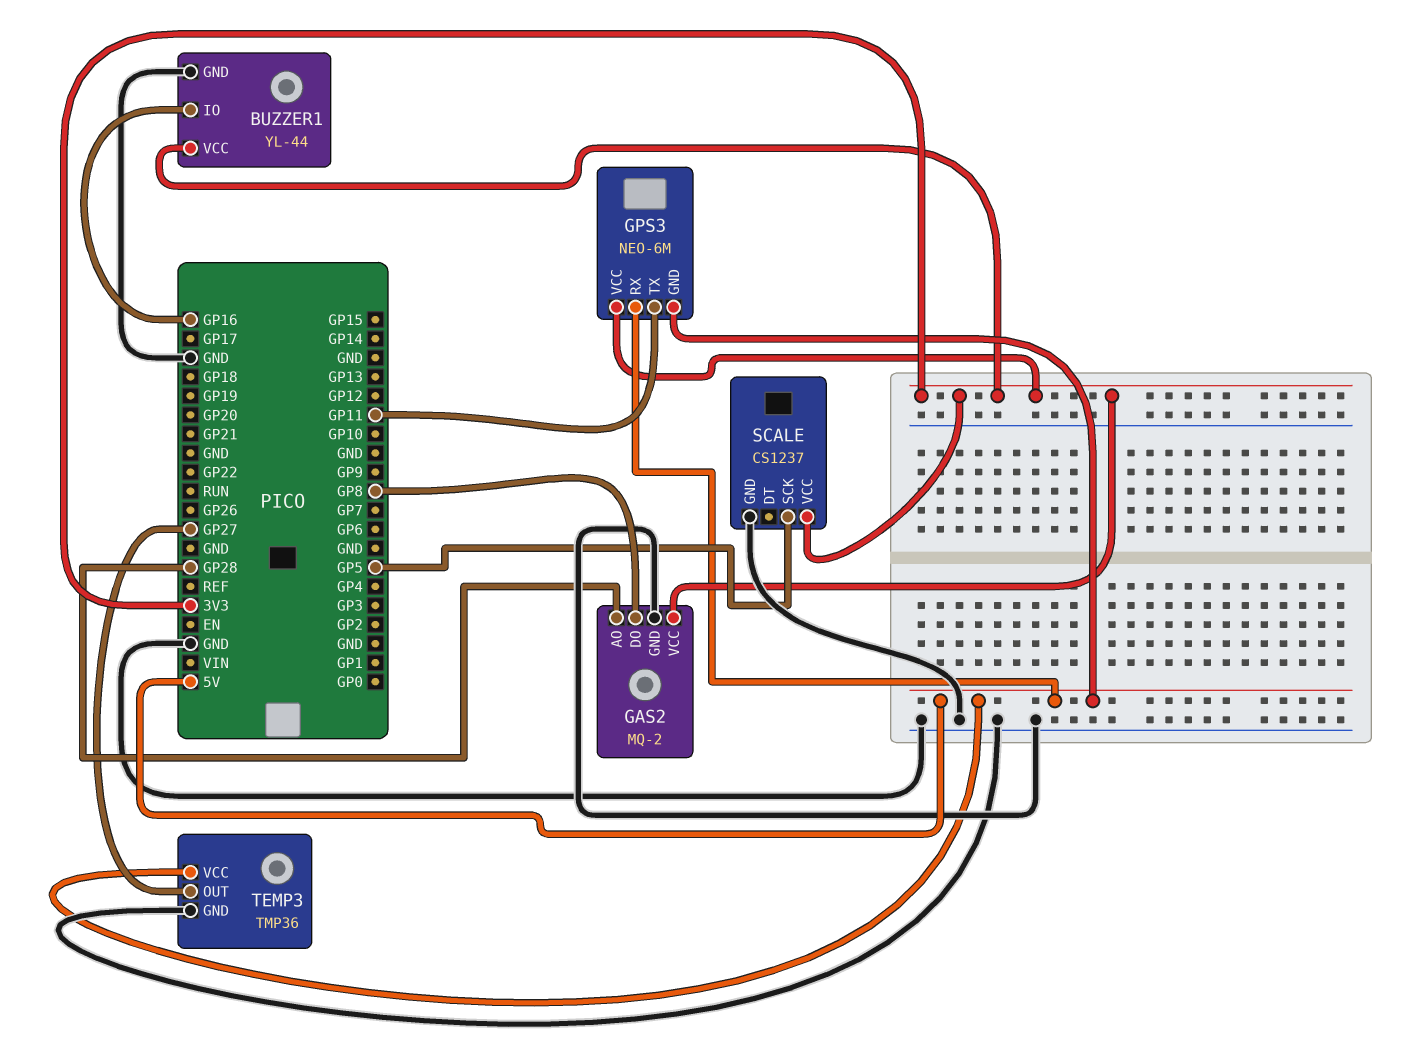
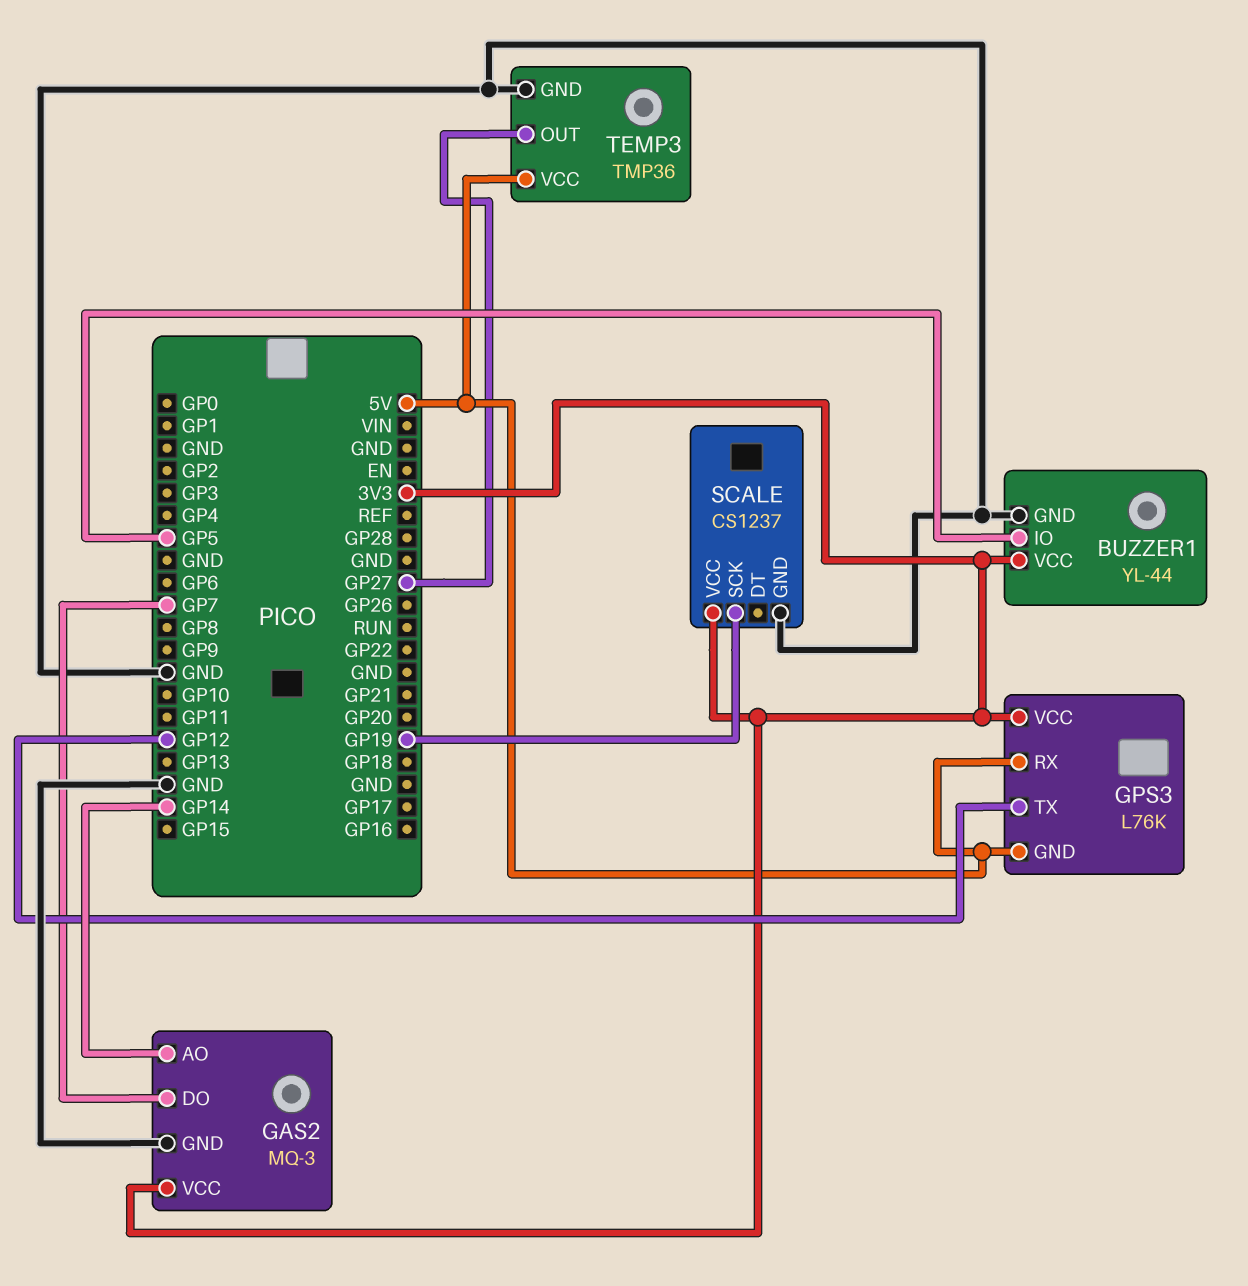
BUZZER1 pin IO: GP16 -> GP5
GAS2: MQ-2 -> MQ-3
GAS2 pin AO: GP28 -> GP14
GAS2 pin DO: GP8 -> GP7
GPS3: NEO-6M -> L76K
GPS3 pin TX: GP11 -> GP12
SCALE pin SCK: GP5 -> GP19

